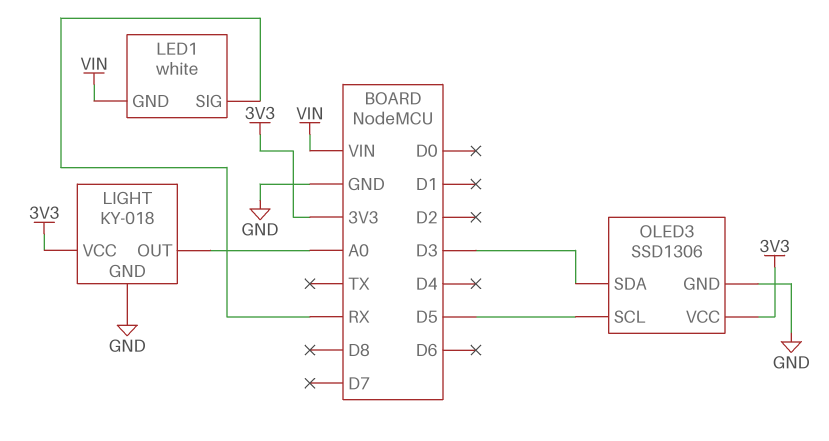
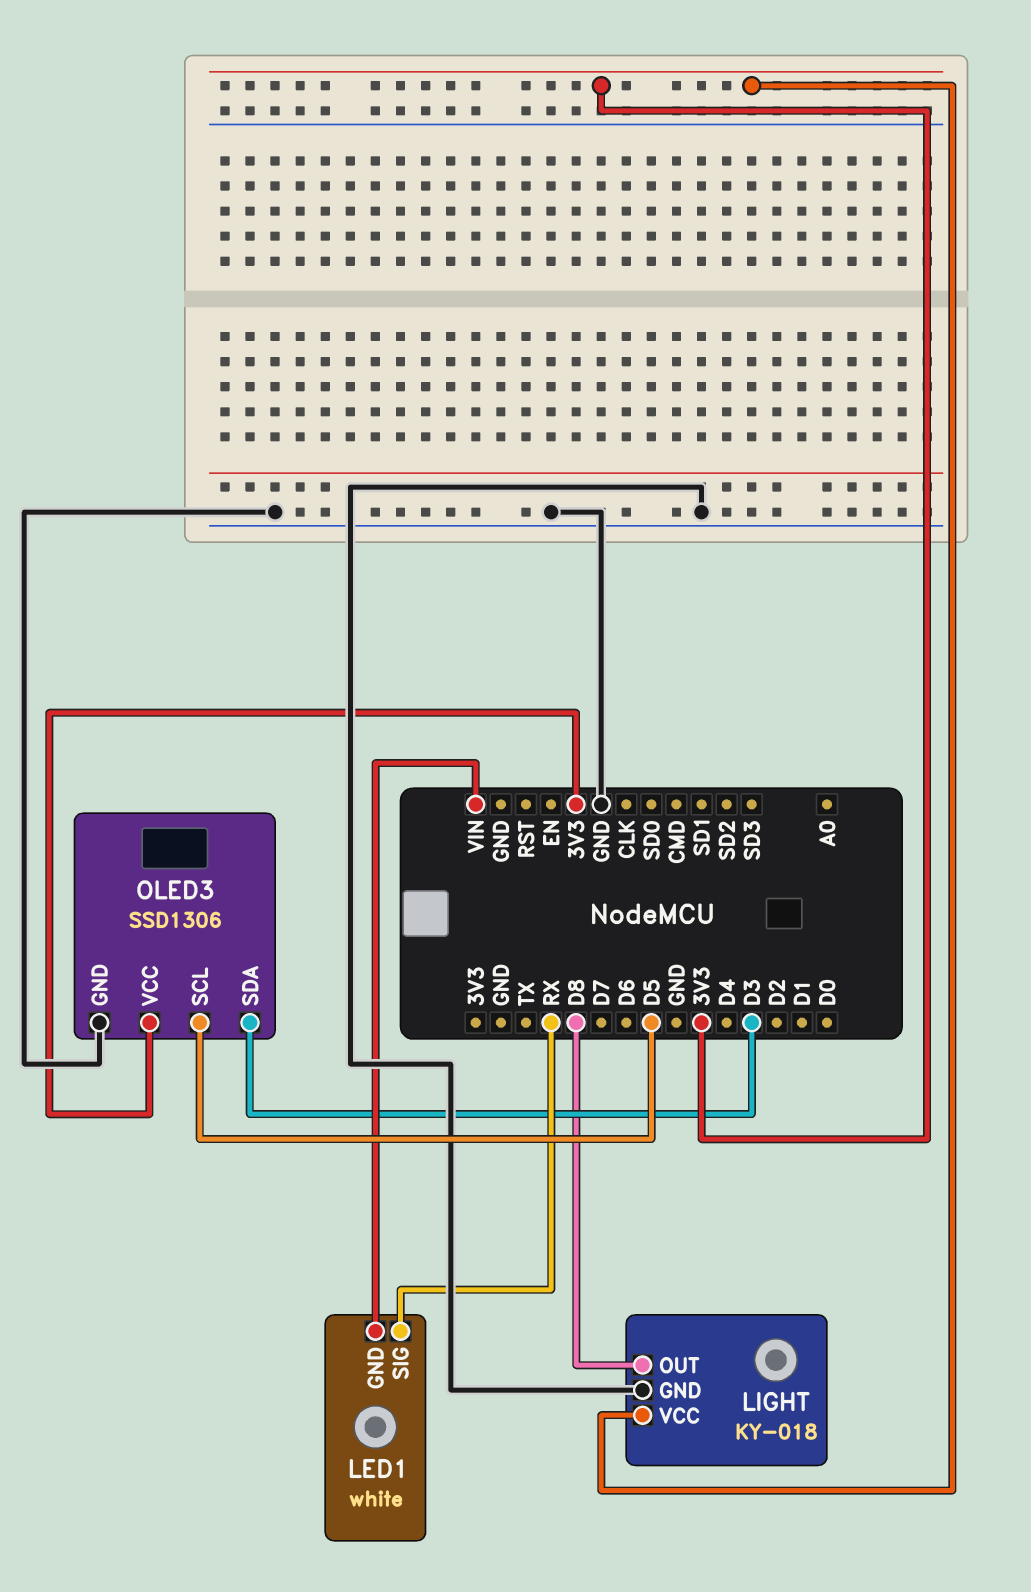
LIGHT pin OUT: A0 -> D8

